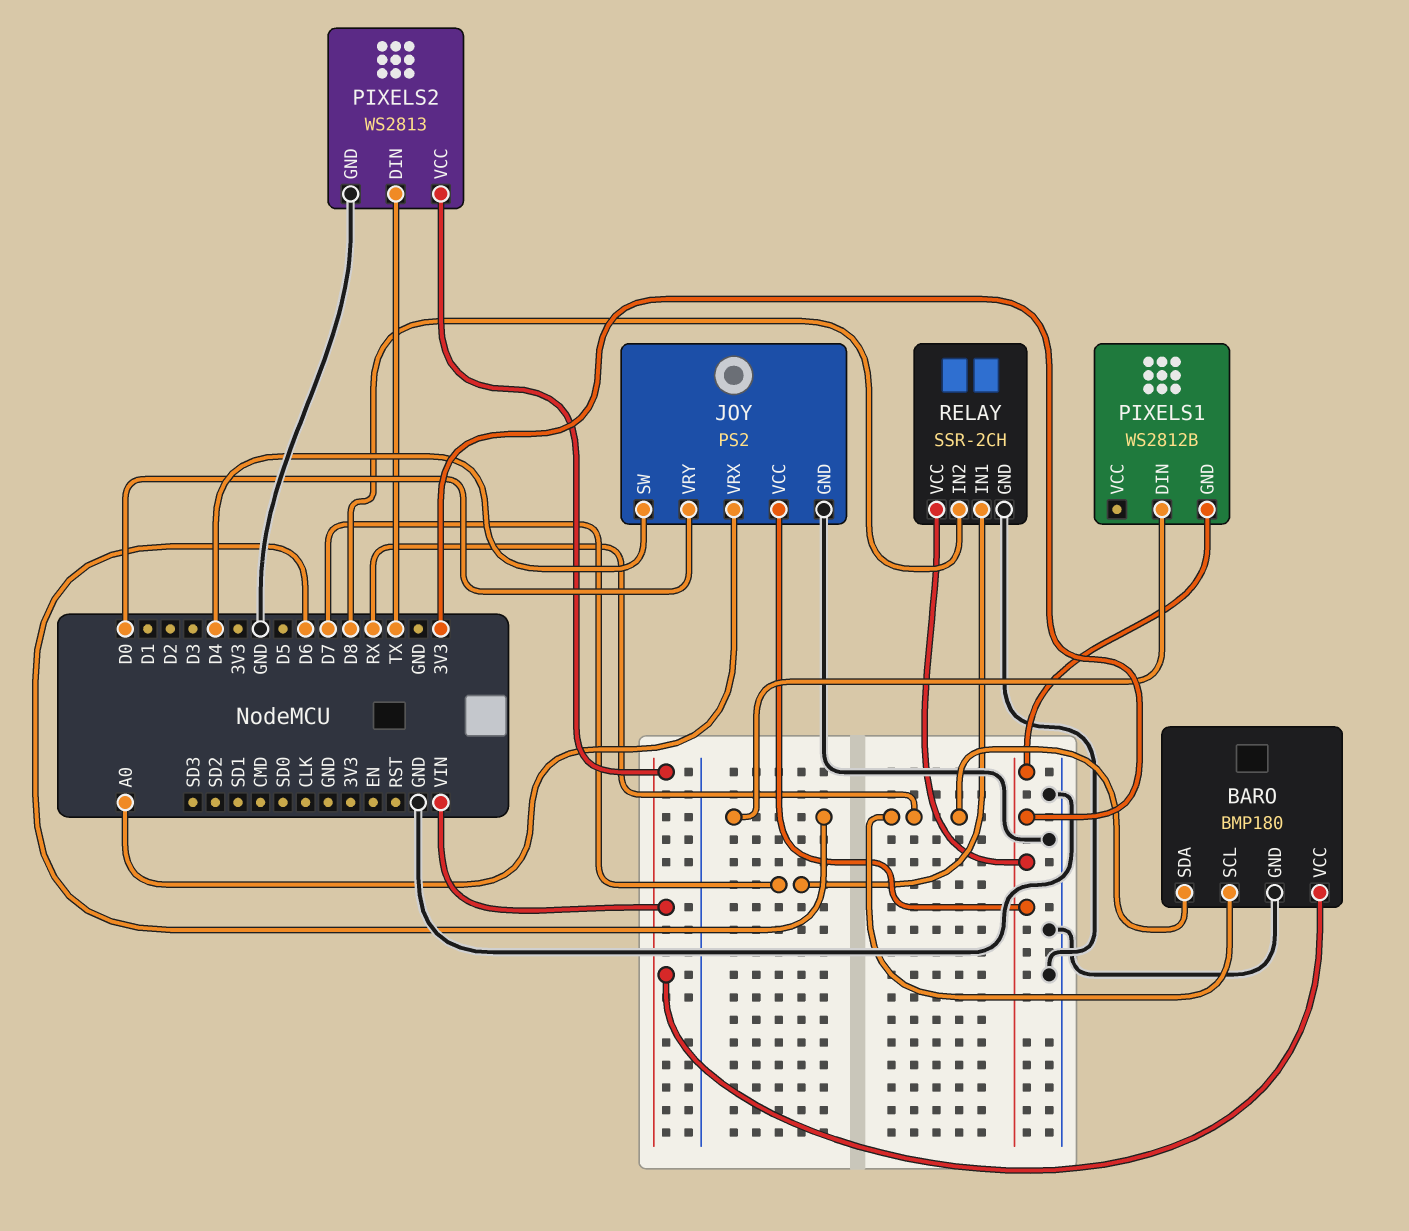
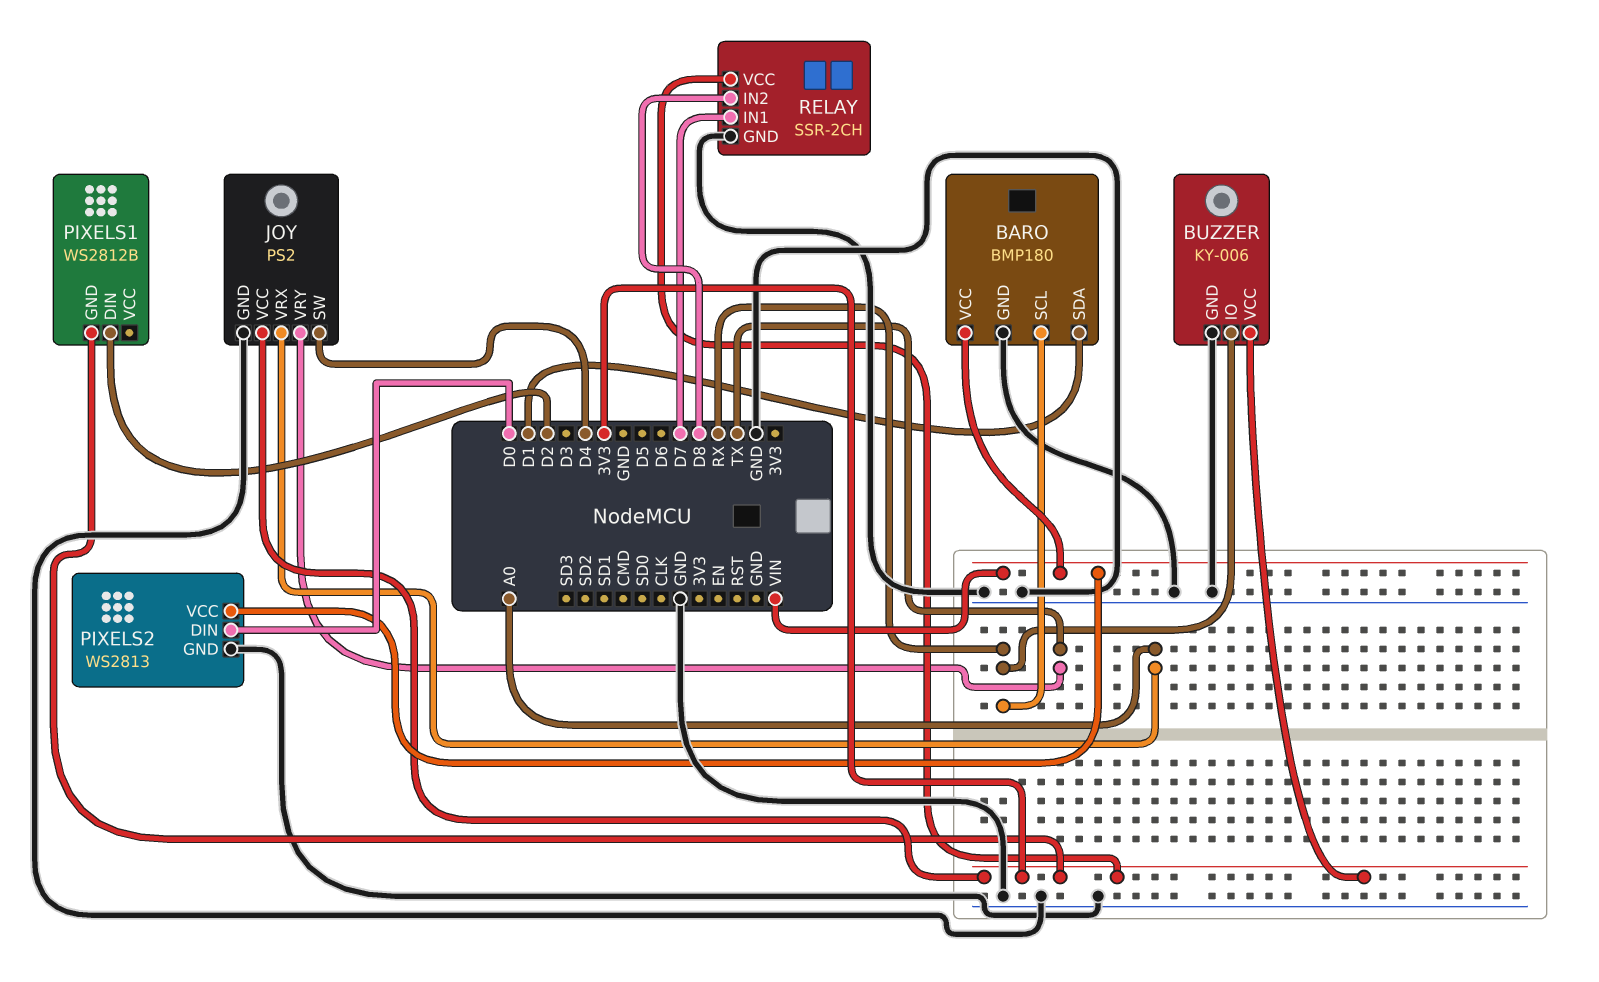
BARO pin SDA: RX -> D1
BUZZER: none -> KY-006
BUZZER pin GND: none -> GND
BUZZER pin IO: none -> RX
BUZZER pin VCC: none -> 3V3
JOY pin VRY: D0 -> TX
PIXELS1 pin DIN: D6 -> D2
PIXELS2 pin DIN: TX -> D0

